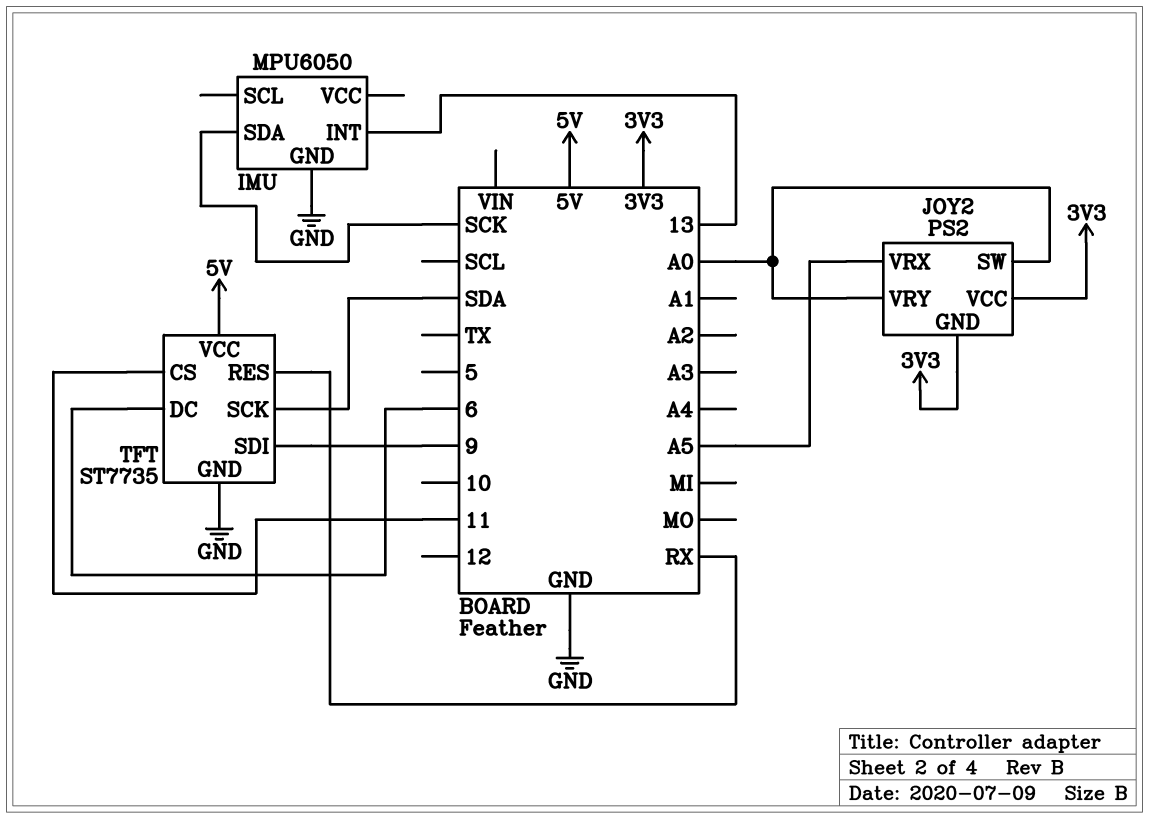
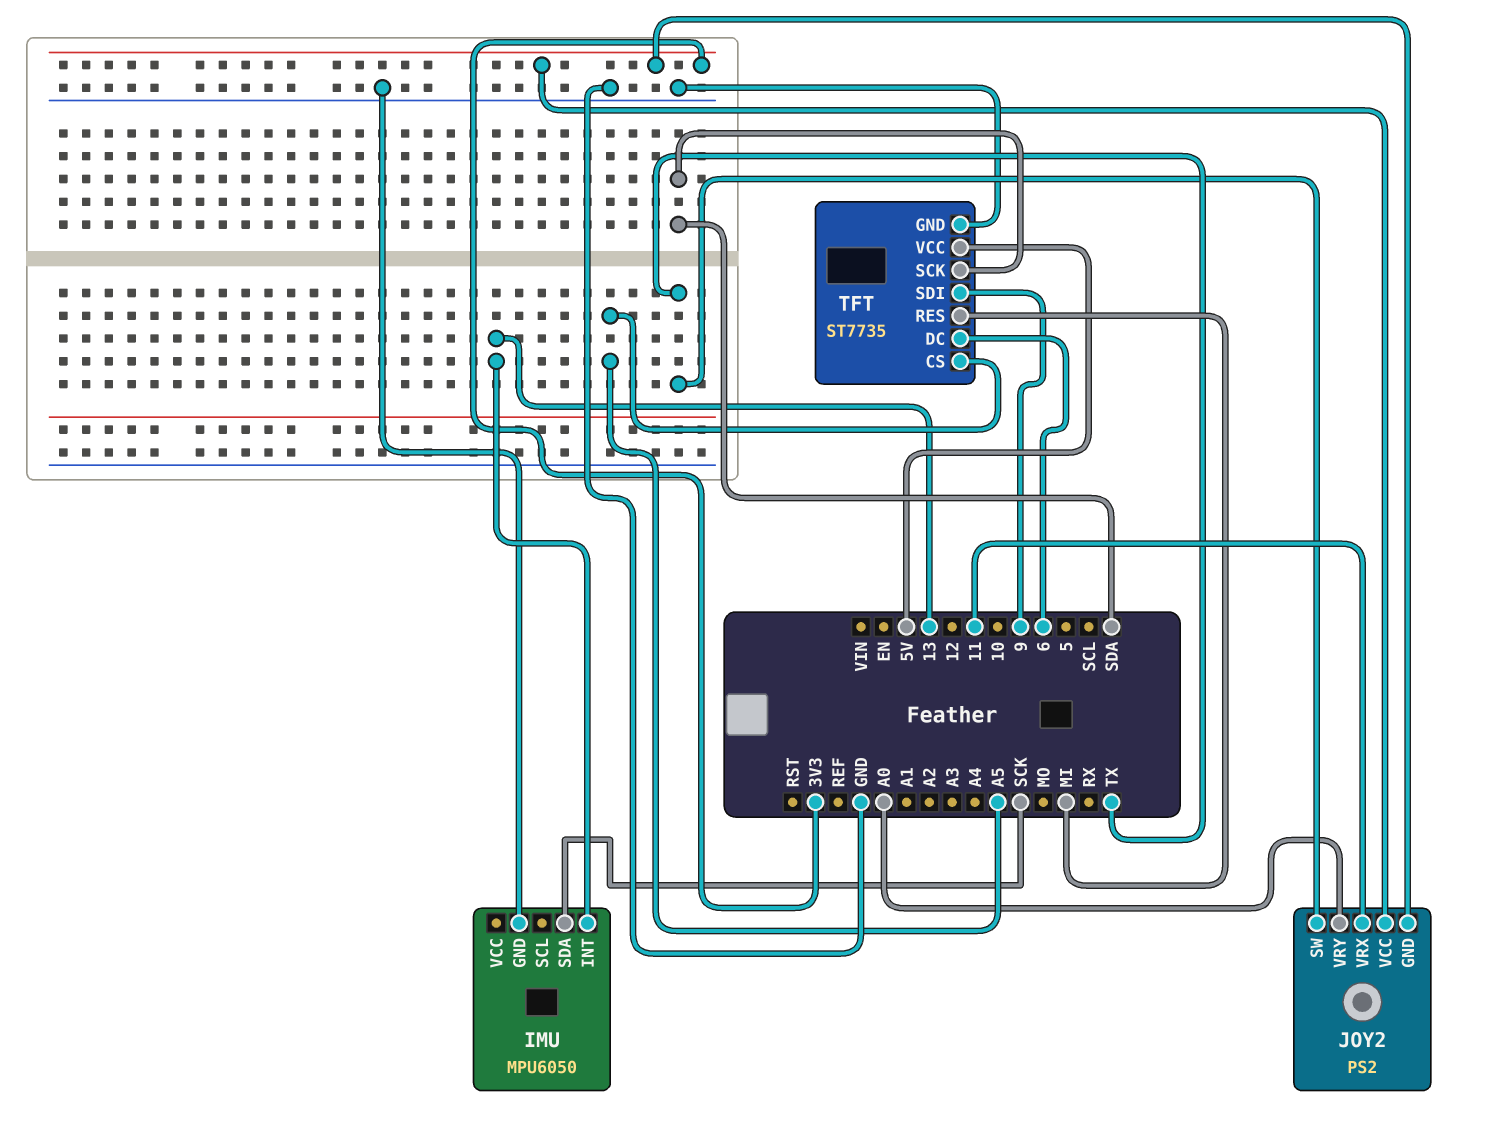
JOY2 pin SW: A0 -> TX
JOY2 pin VRX: A5 -> 11
TFT pin CS: 11 -> A5
TFT pin RES: RX -> MI

